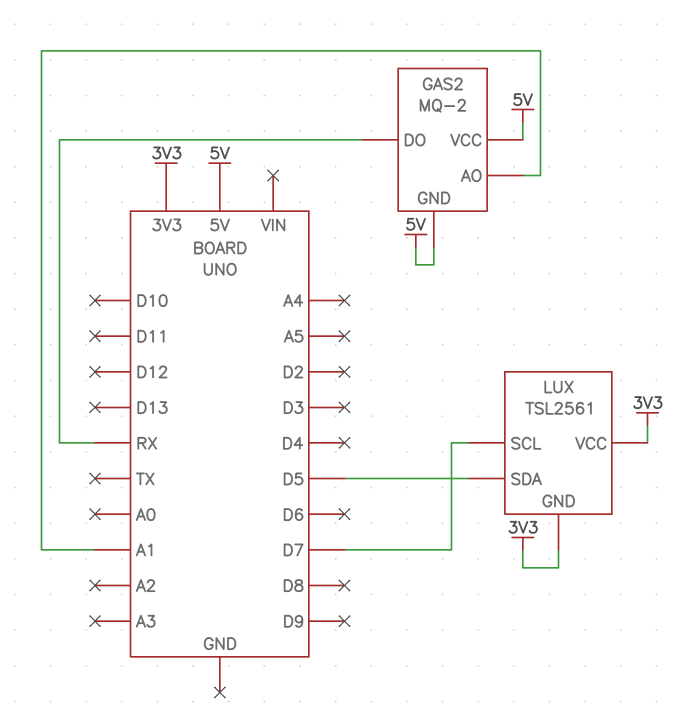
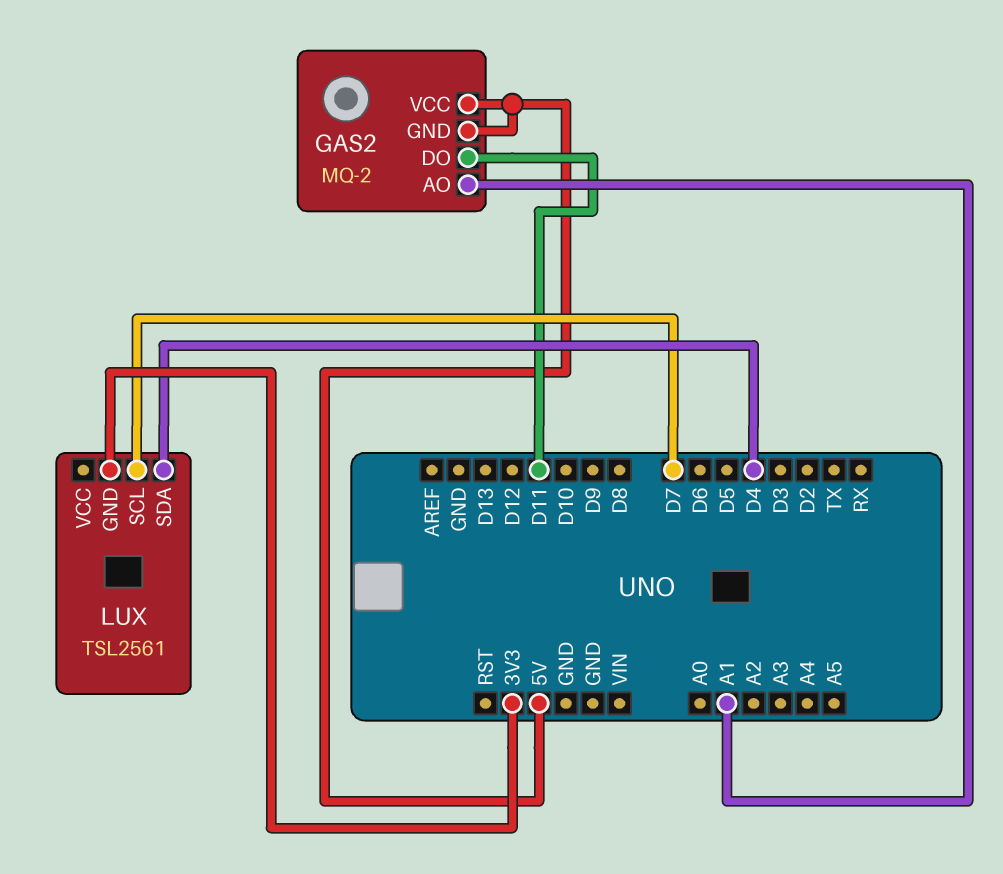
GAS2 pin DO: RX -> D11
LUX pin SDA: D5 -> D4
LUX pin VCC: 3V3 -> none

